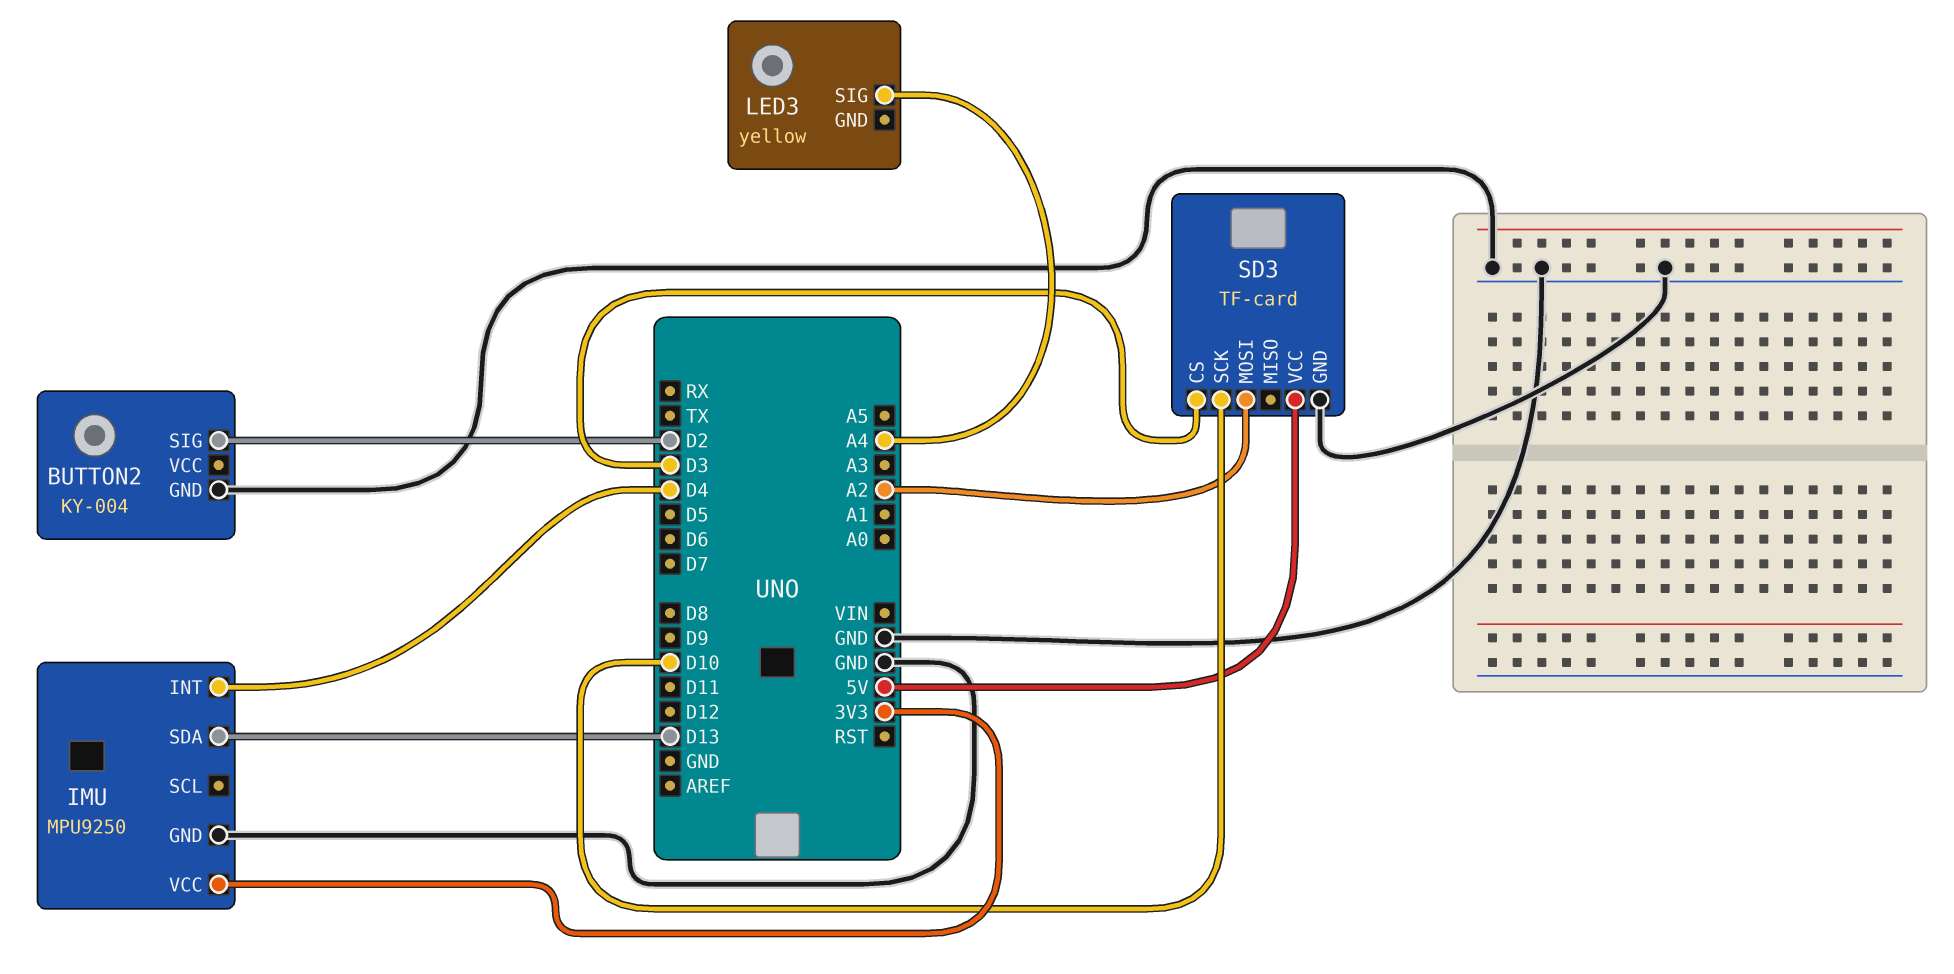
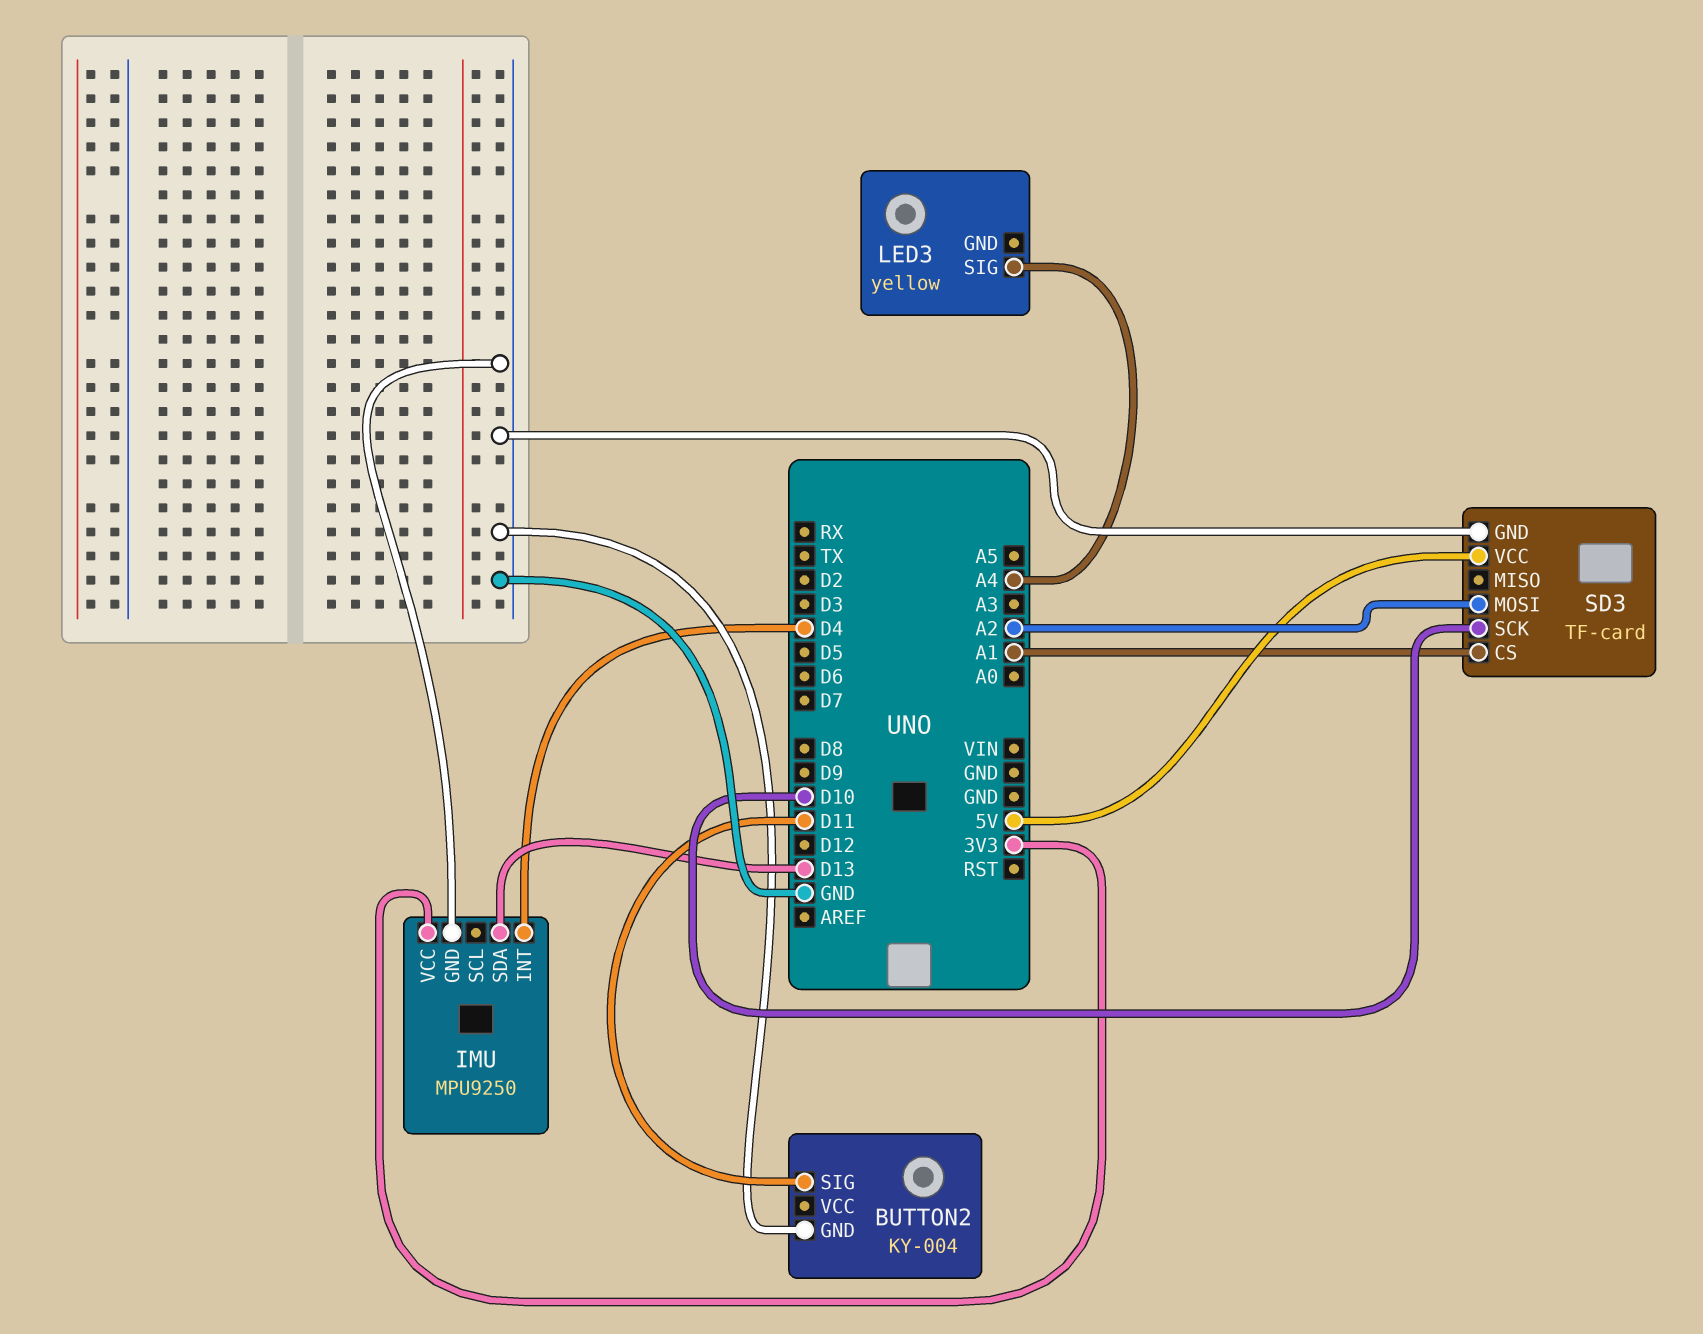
BUTTON2 pin SIG: D2 -> D11
SD3 pin CS: D3 -> A1

